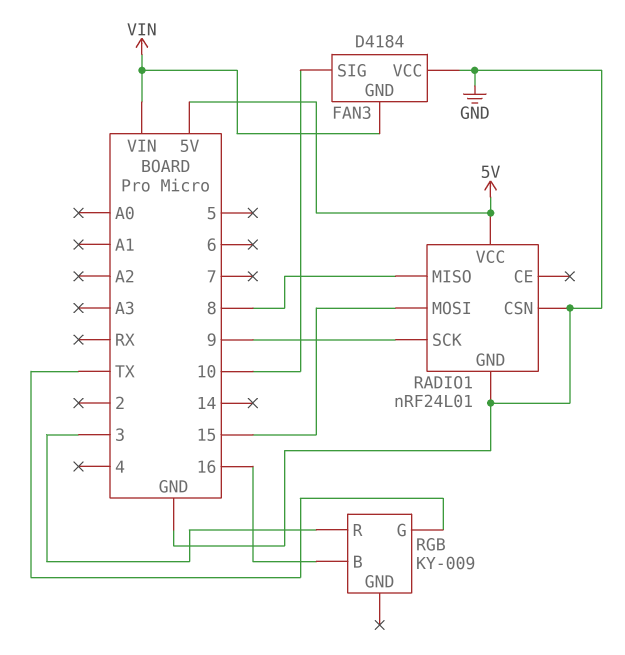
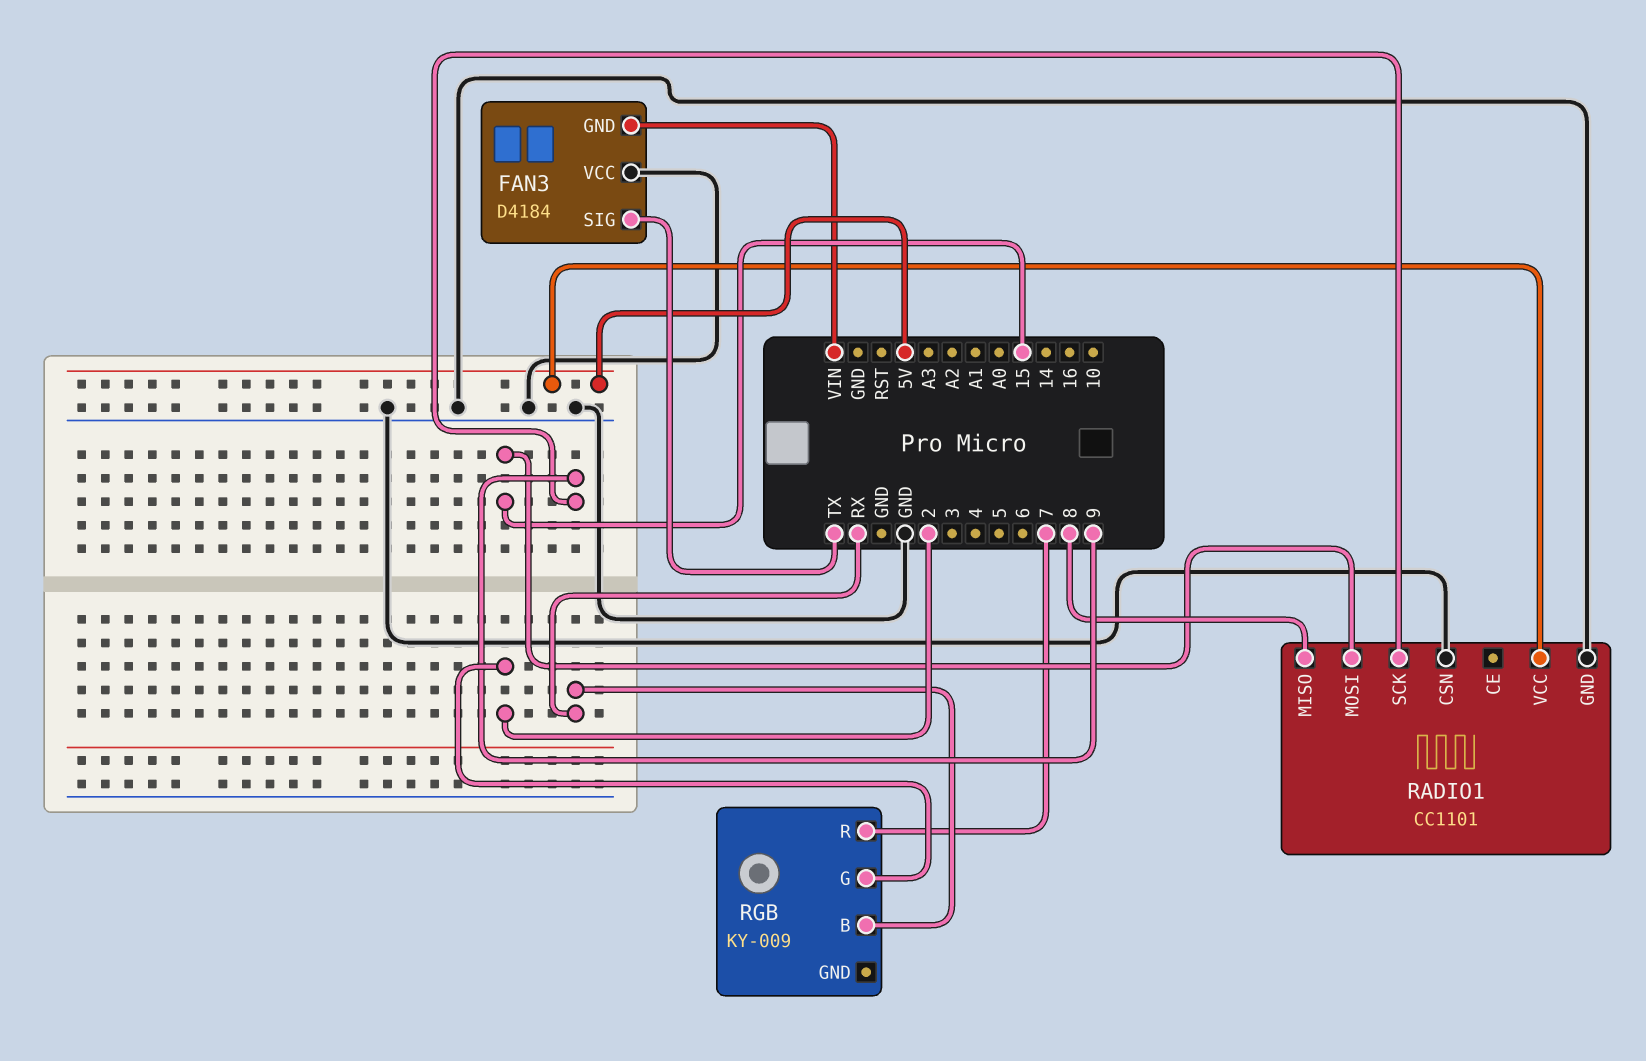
FAN3 pin SIG: 10 -> TX
RADIO1: nRF24L01 -> CC1101
RGB pin B: 16 -> RX
RGB pin G: TX -> 2
RGB pin R: 3 -> 7

